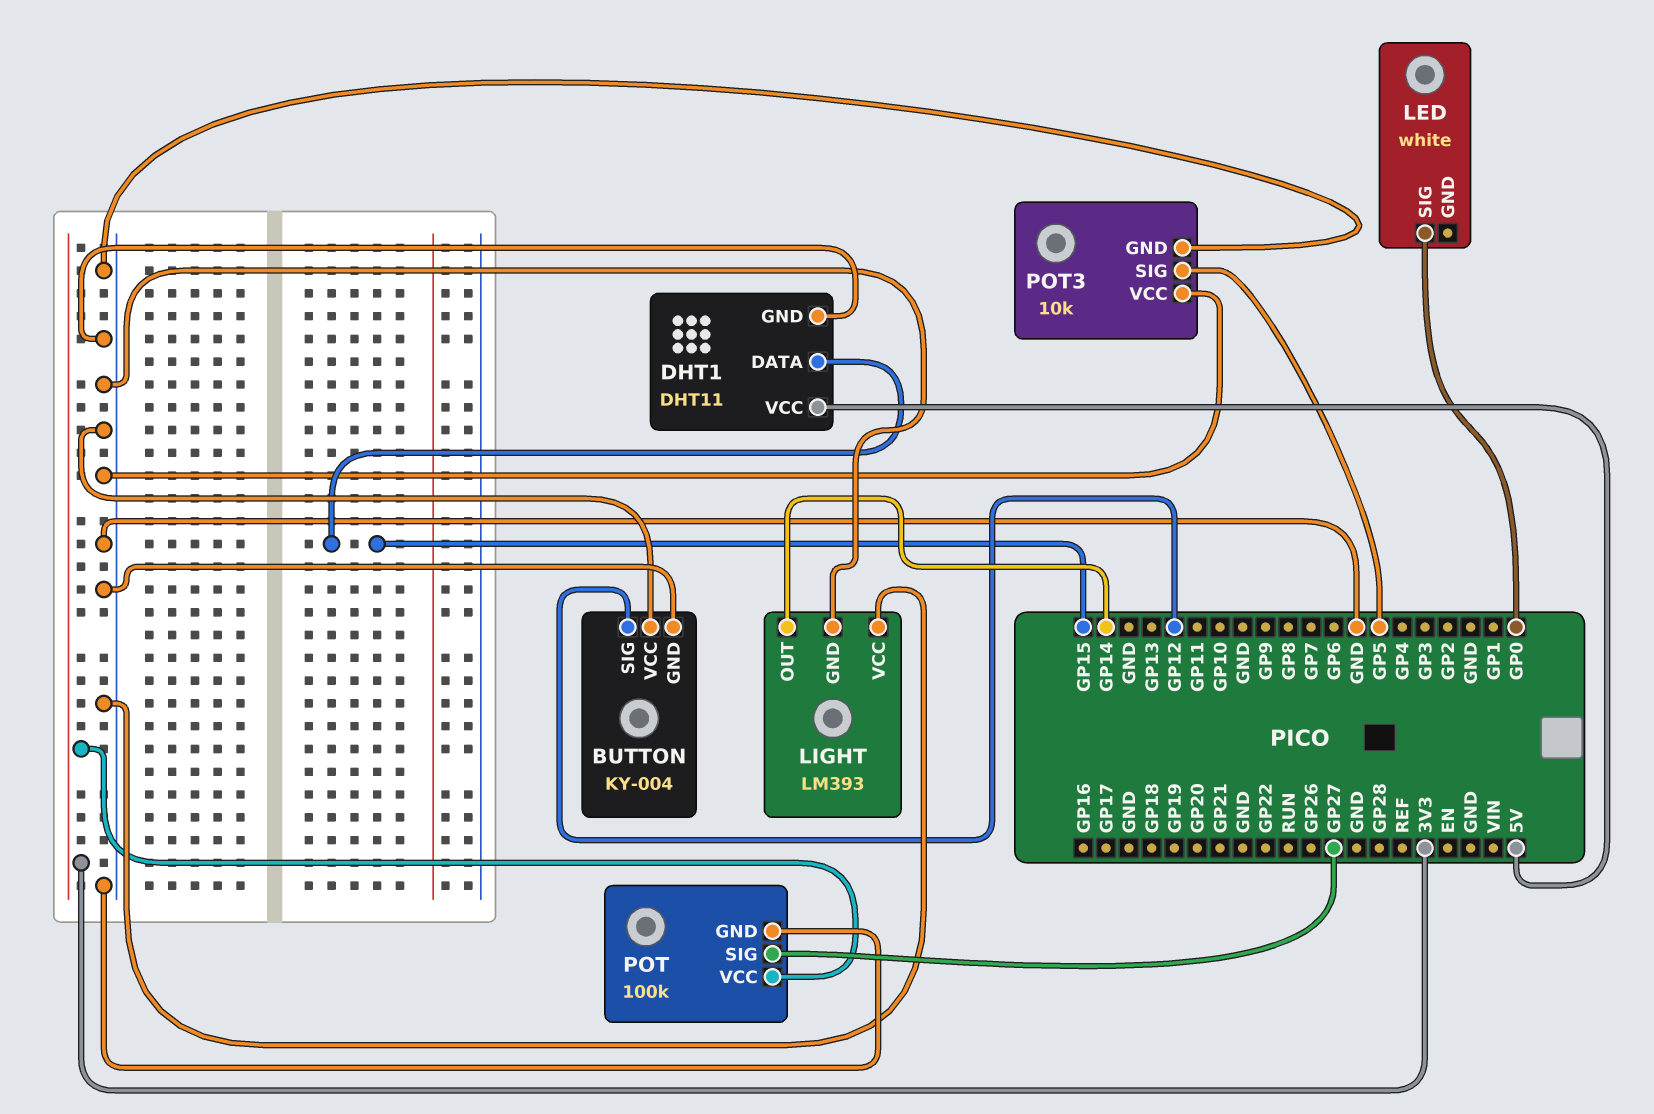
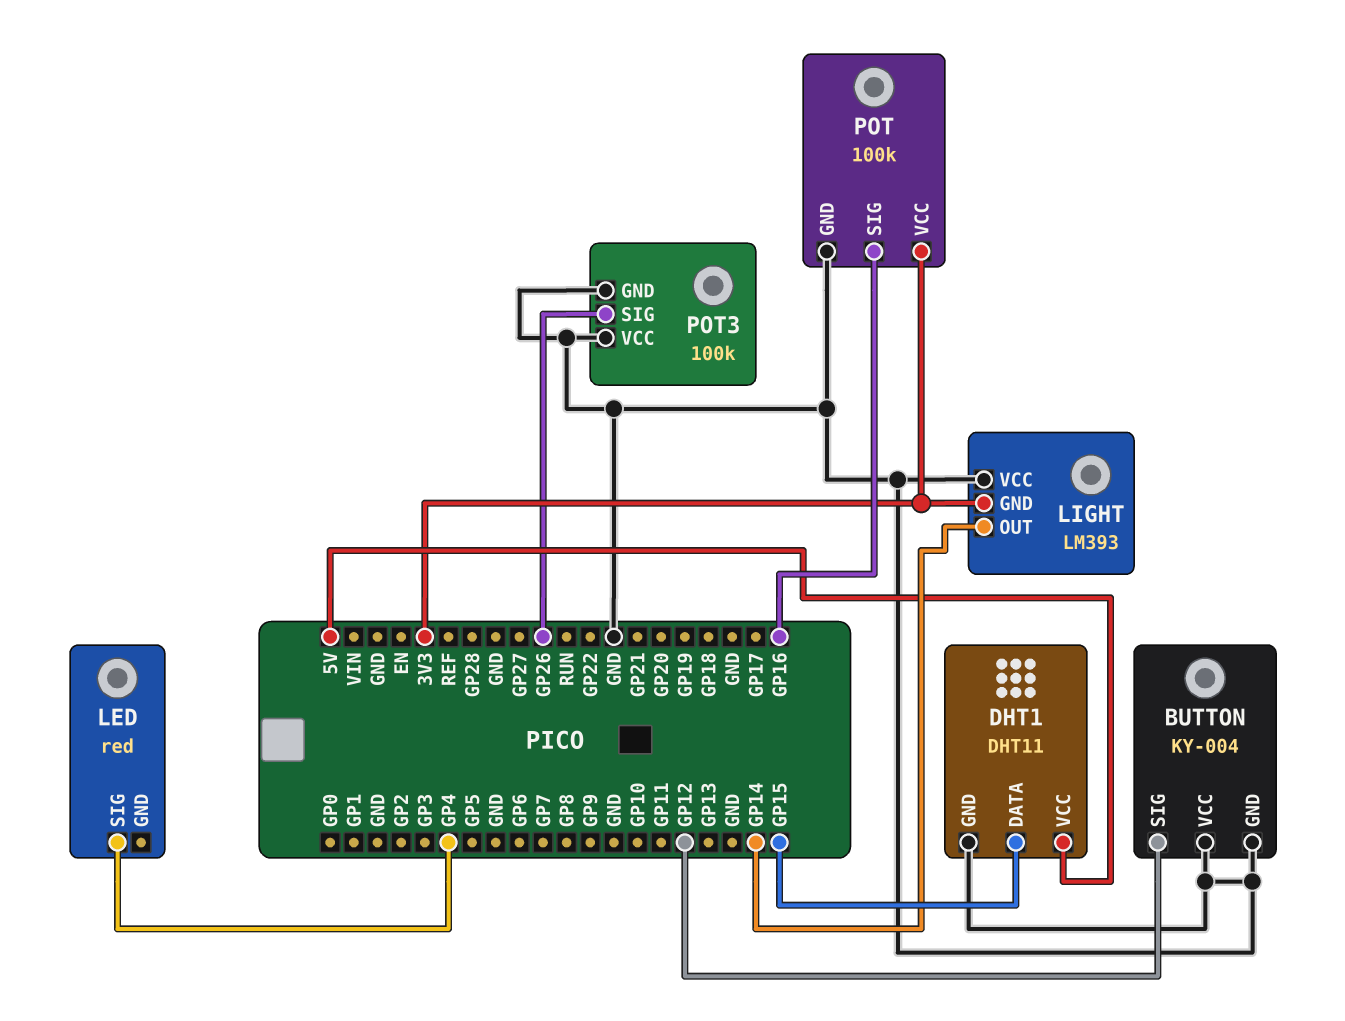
LED: white -> red
LED pin SIG: GP0 -> GP4
LIGHT pin GND: GND -> 3V3
POT pin SIG: GP27 -> GP16
POT3: 10k -> 100k
POT3 pin SIG: GP5 -> GP26

